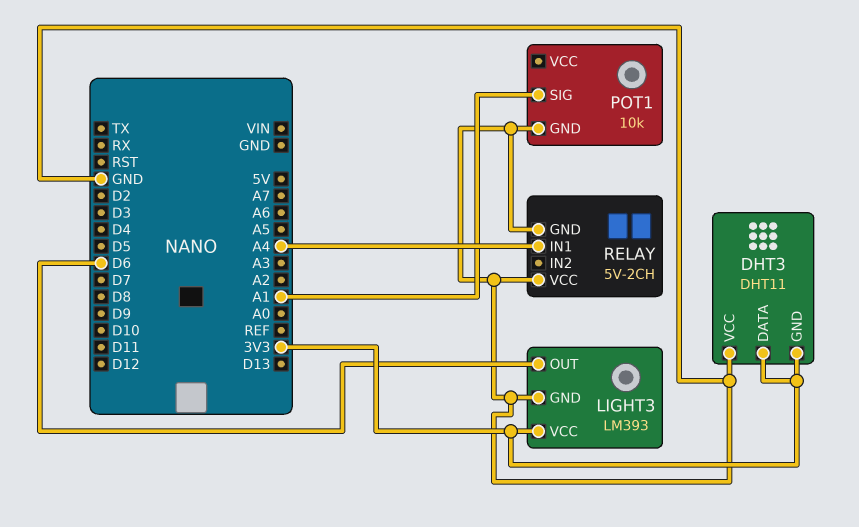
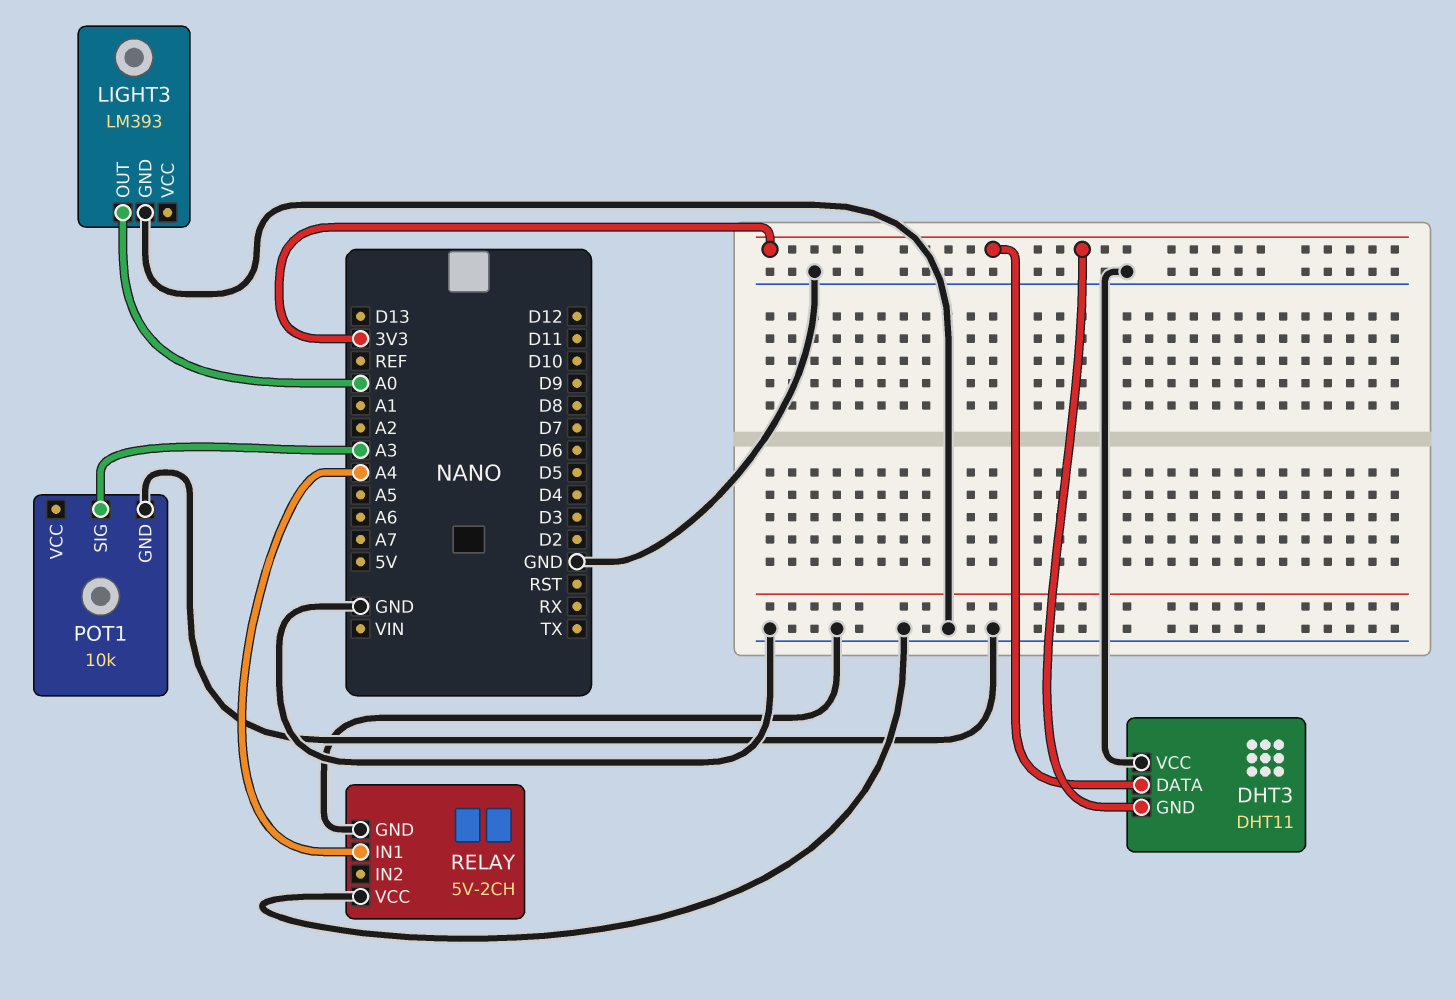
LIGHT3 pin OUT: D6 -> A0
LIGHT3 pin VCC: 3V3 -> none
POT1 pin SIG: A1 -> A3

